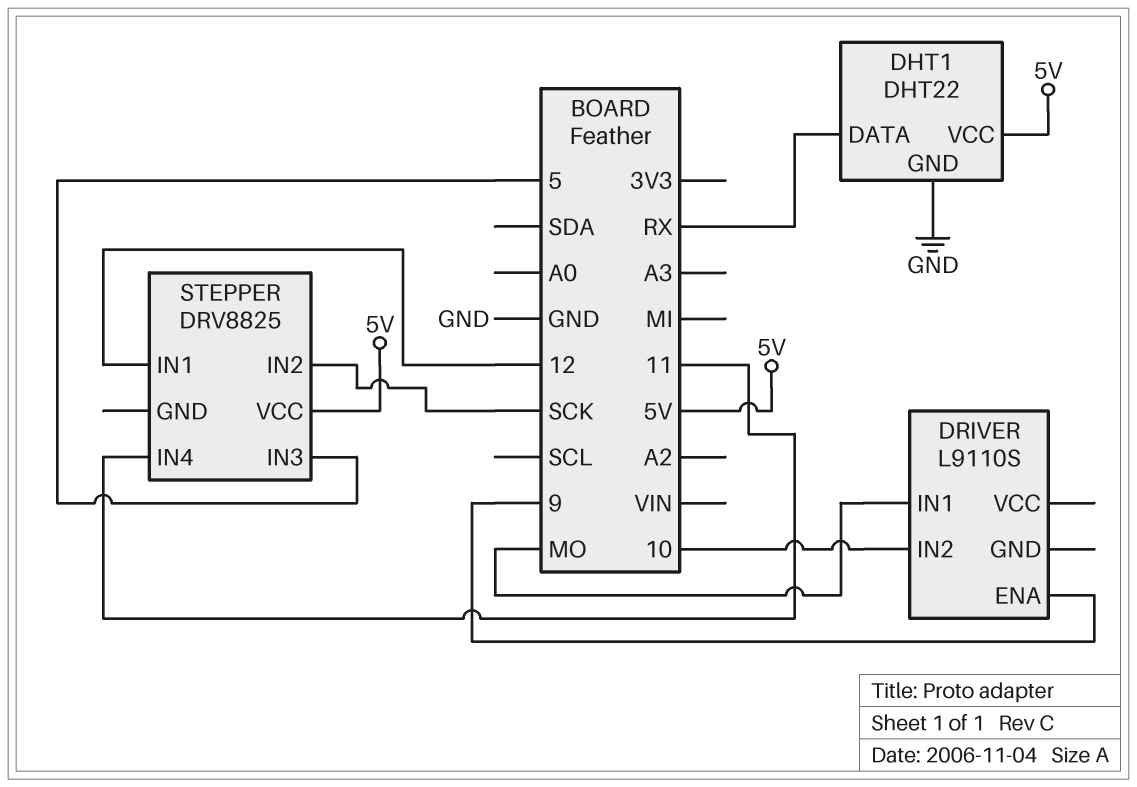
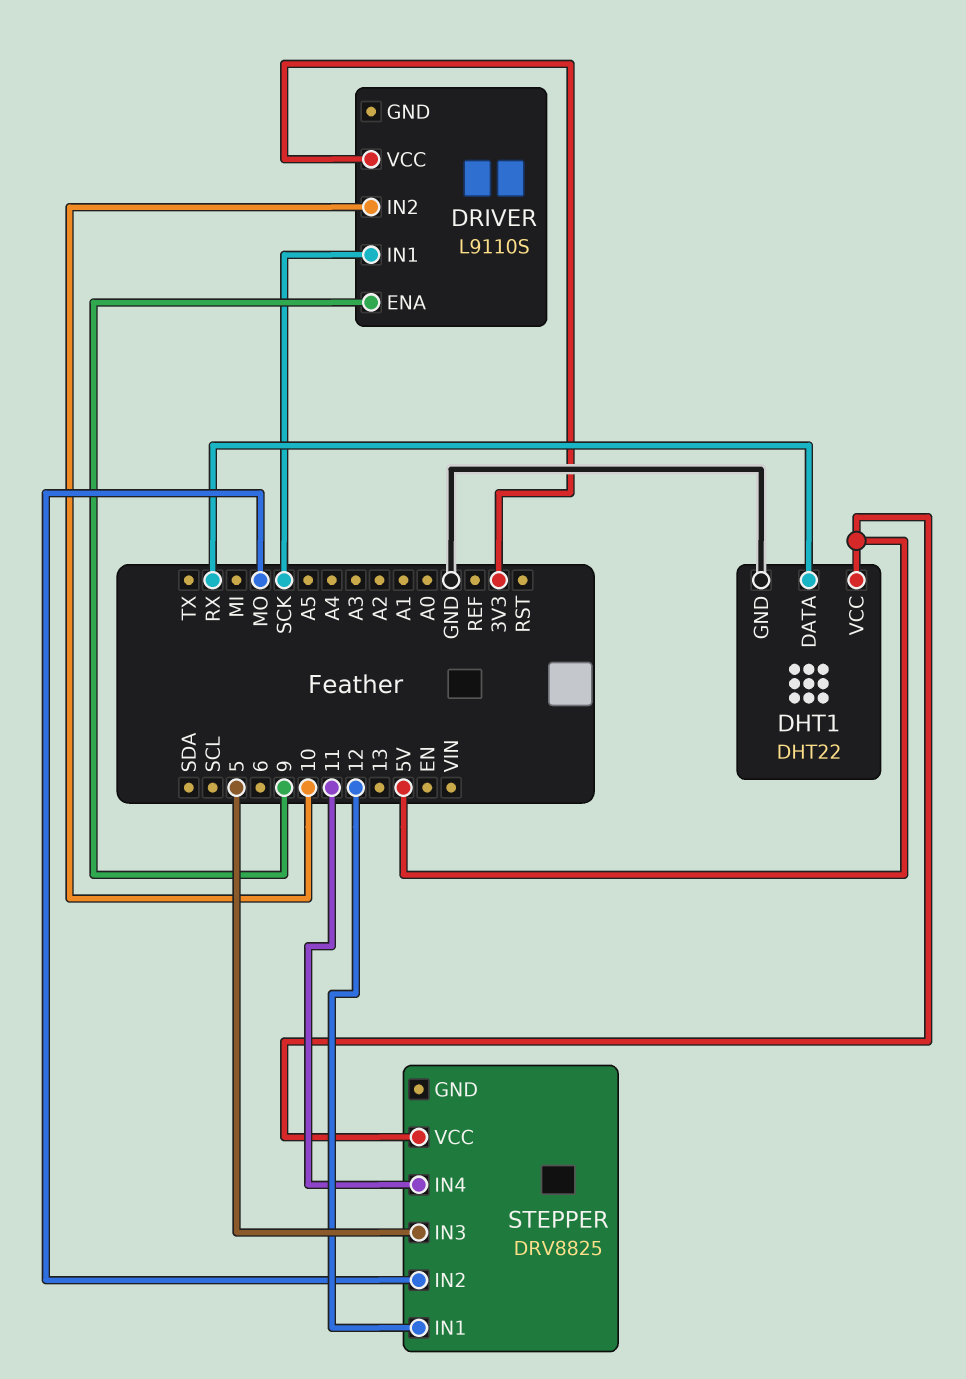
DRIVER pin IN1: MO -> SCK
DRIVER pin VCC: none -> 3V3
STEPPER pin IN2: SCK -> MO

